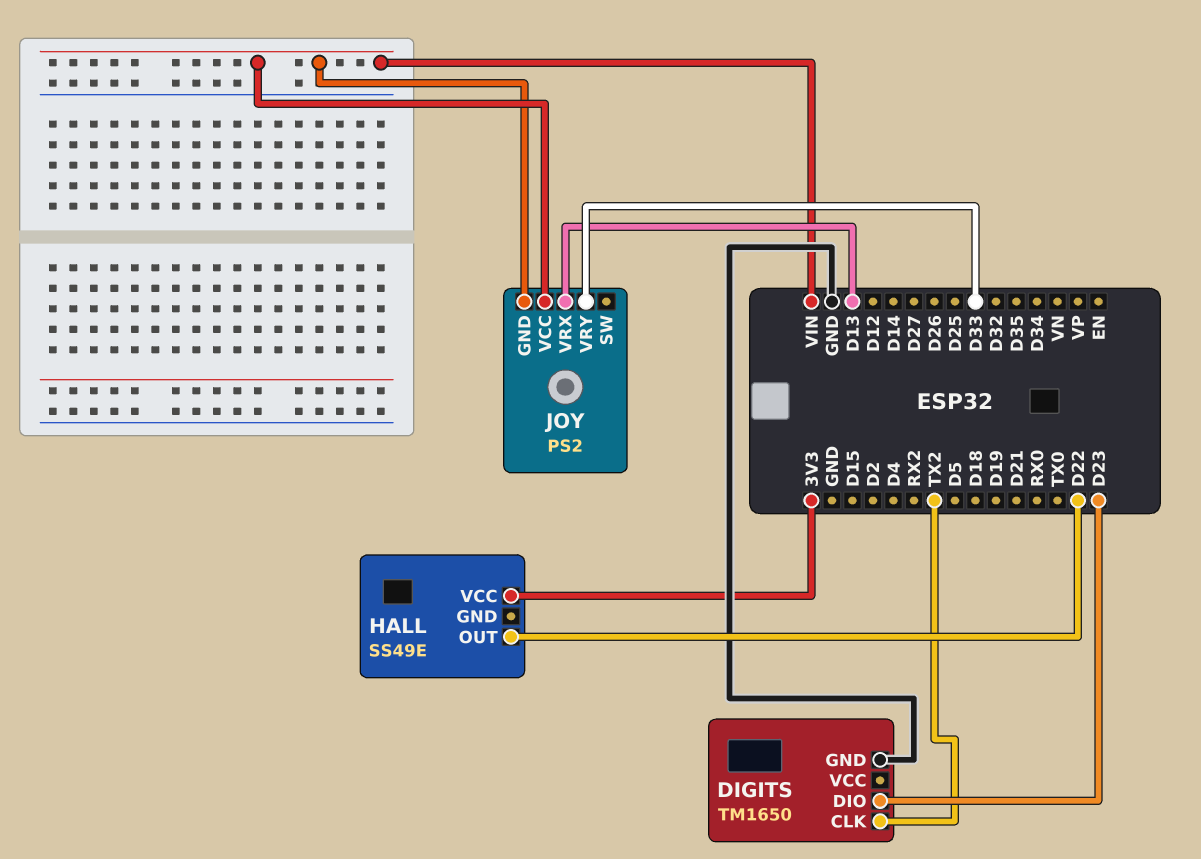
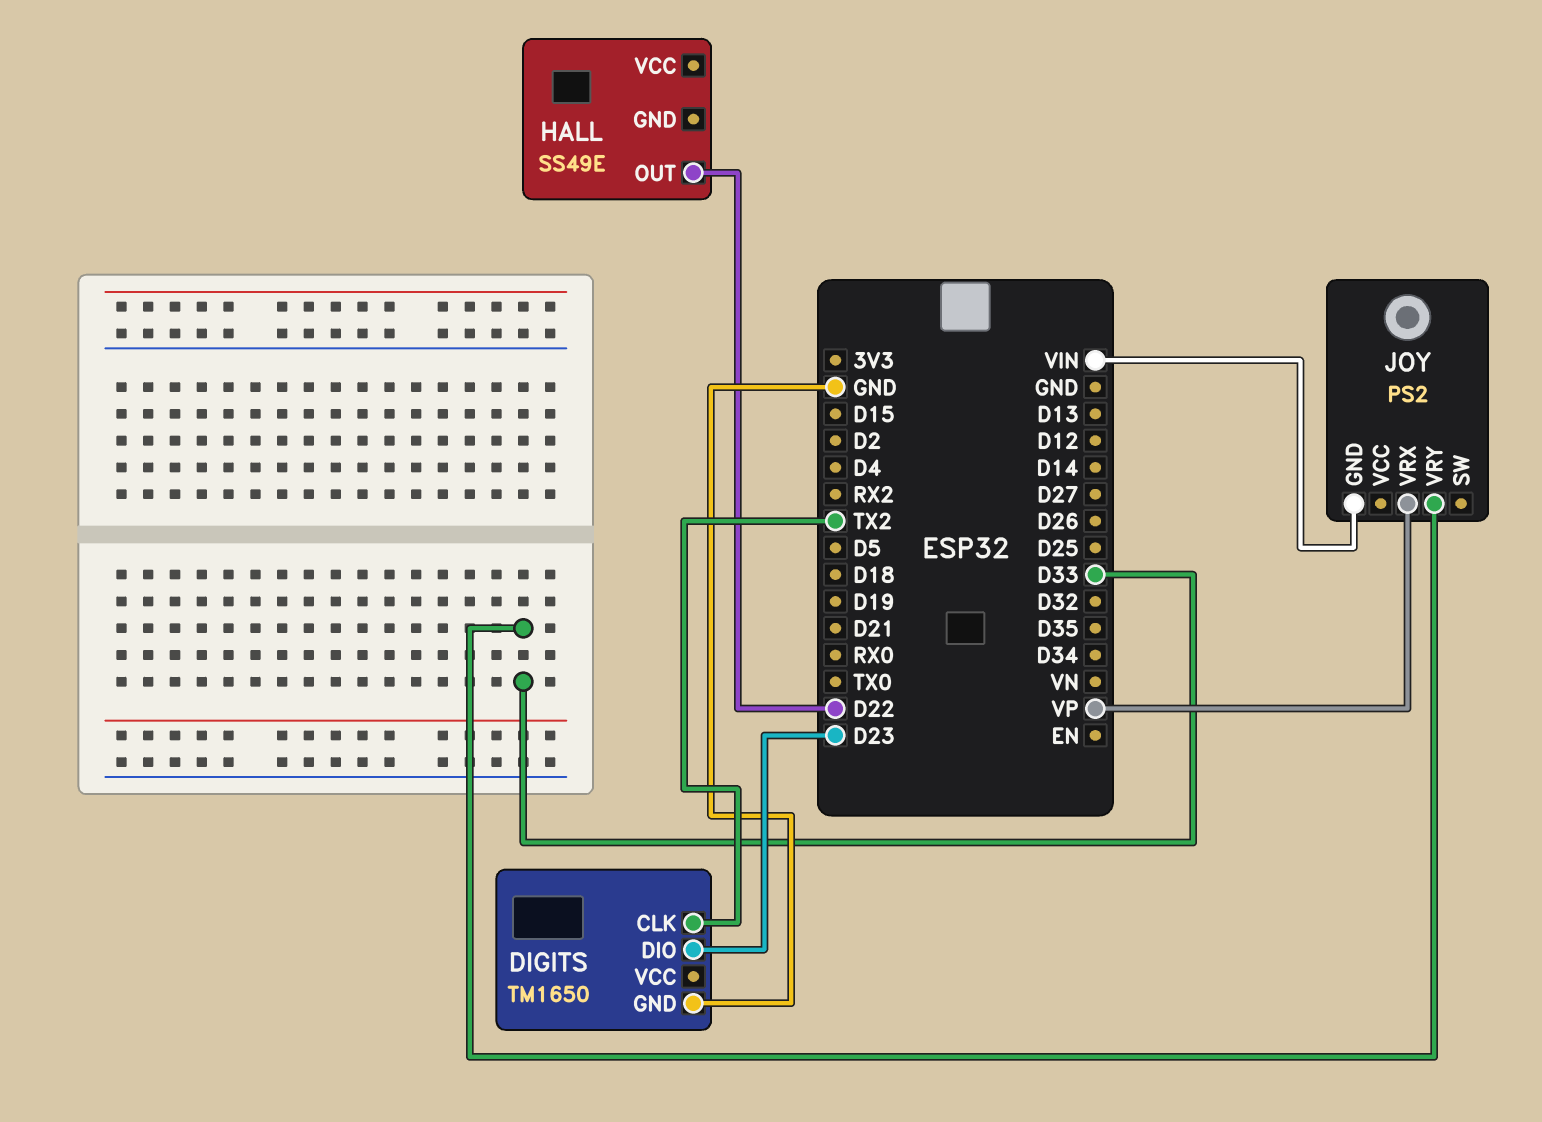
HALL pin VCC: 3V3 -> none
JOY pin VCC: VIN -> none
JOY pin VRX: D13 -> VP

